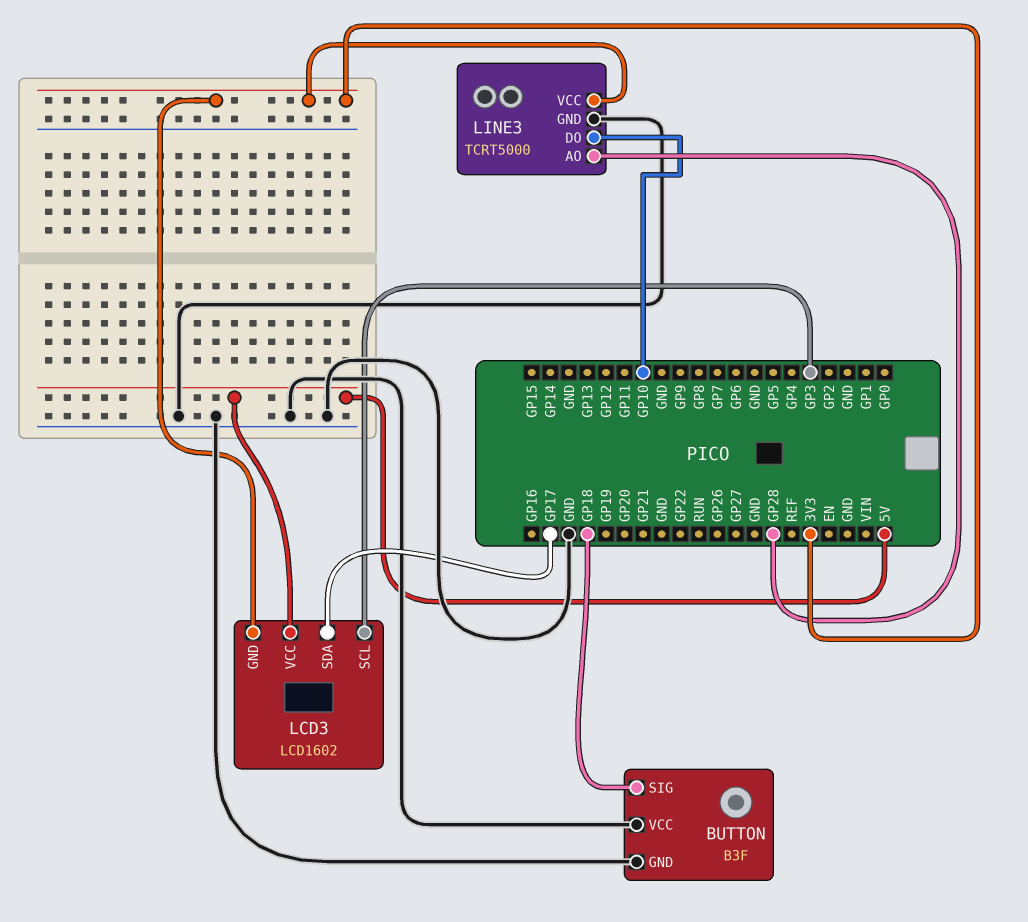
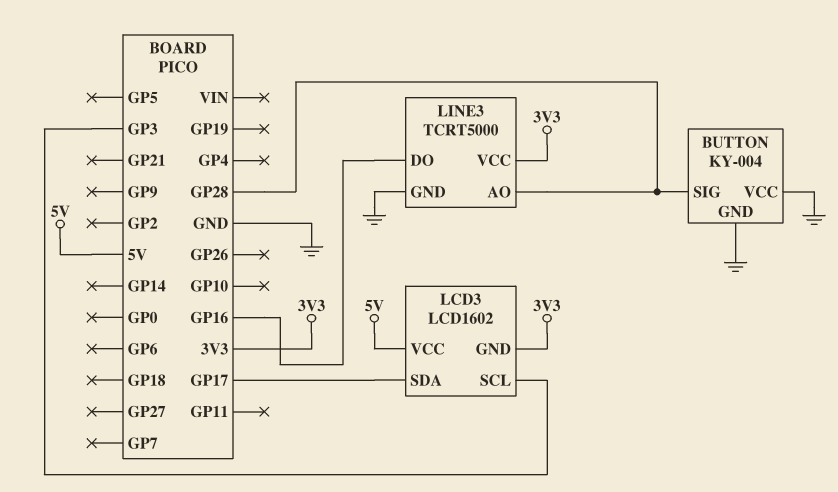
BUTTON: B3F -> KY-004
BUTTON pin SIG: GP18 -> GP28
LINE3 pin DO: GP10 -> GP16

